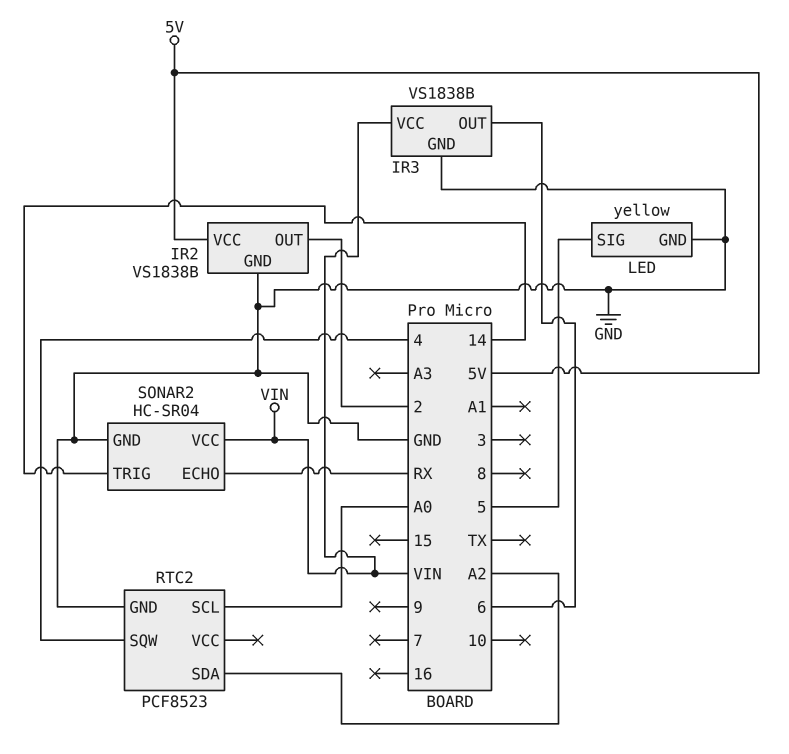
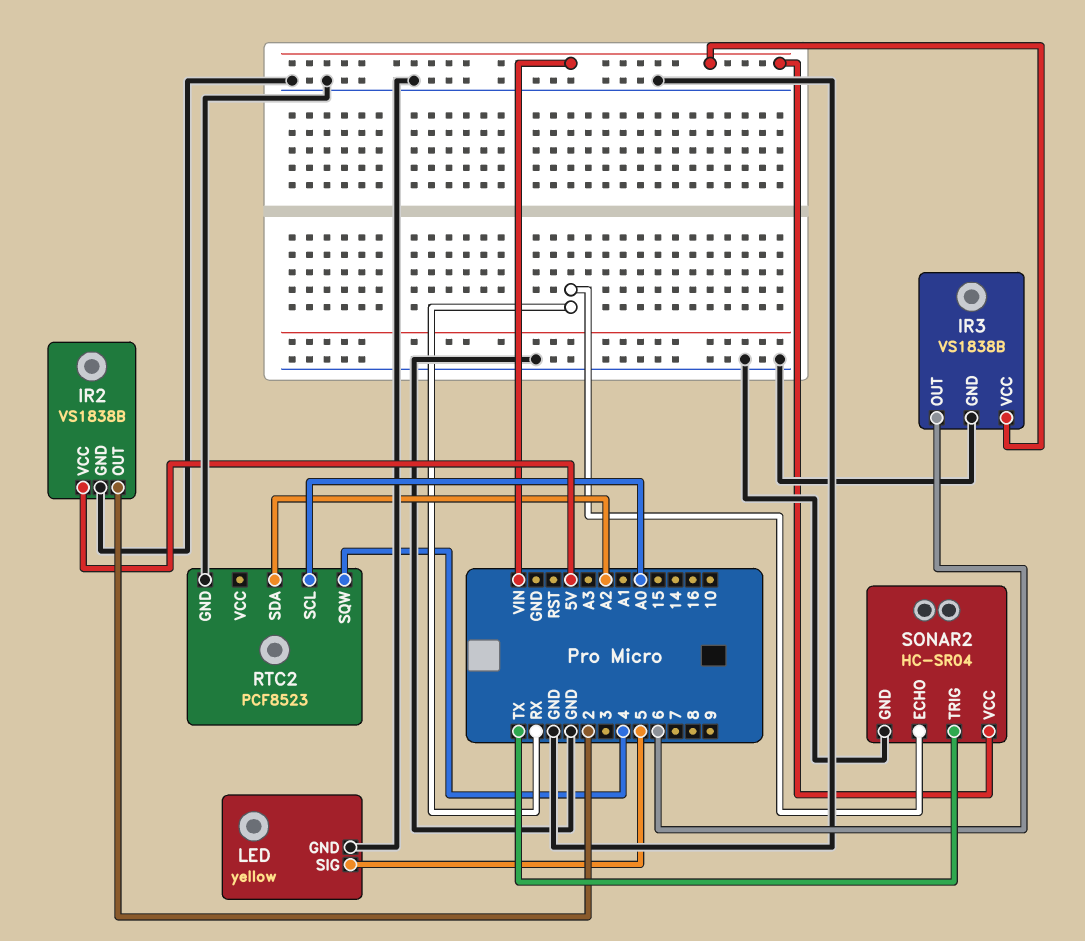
SONAR2 pin TRIG: 14 -> TX

